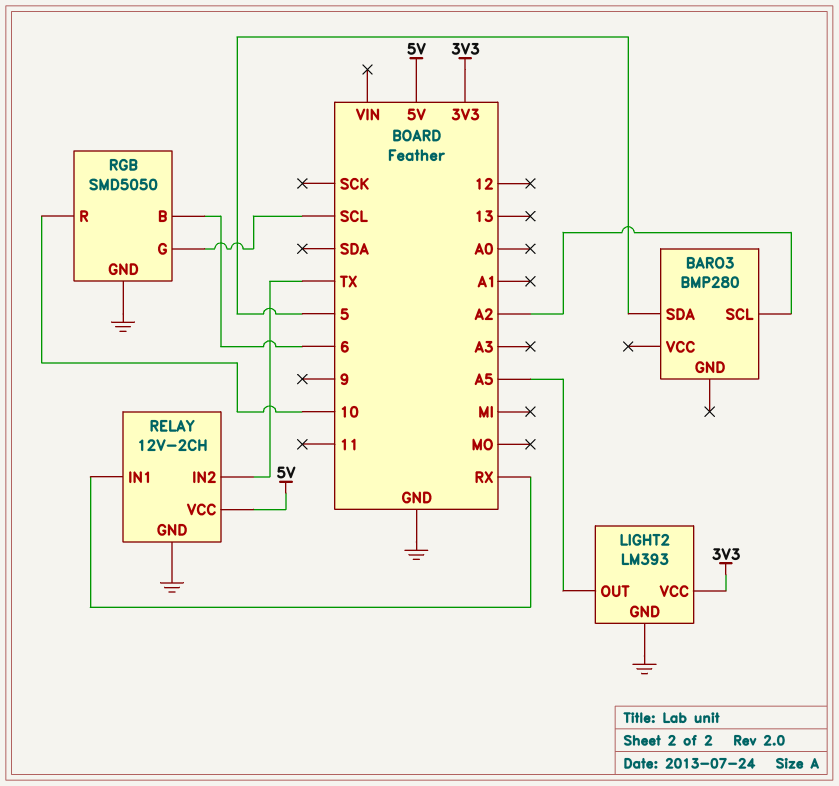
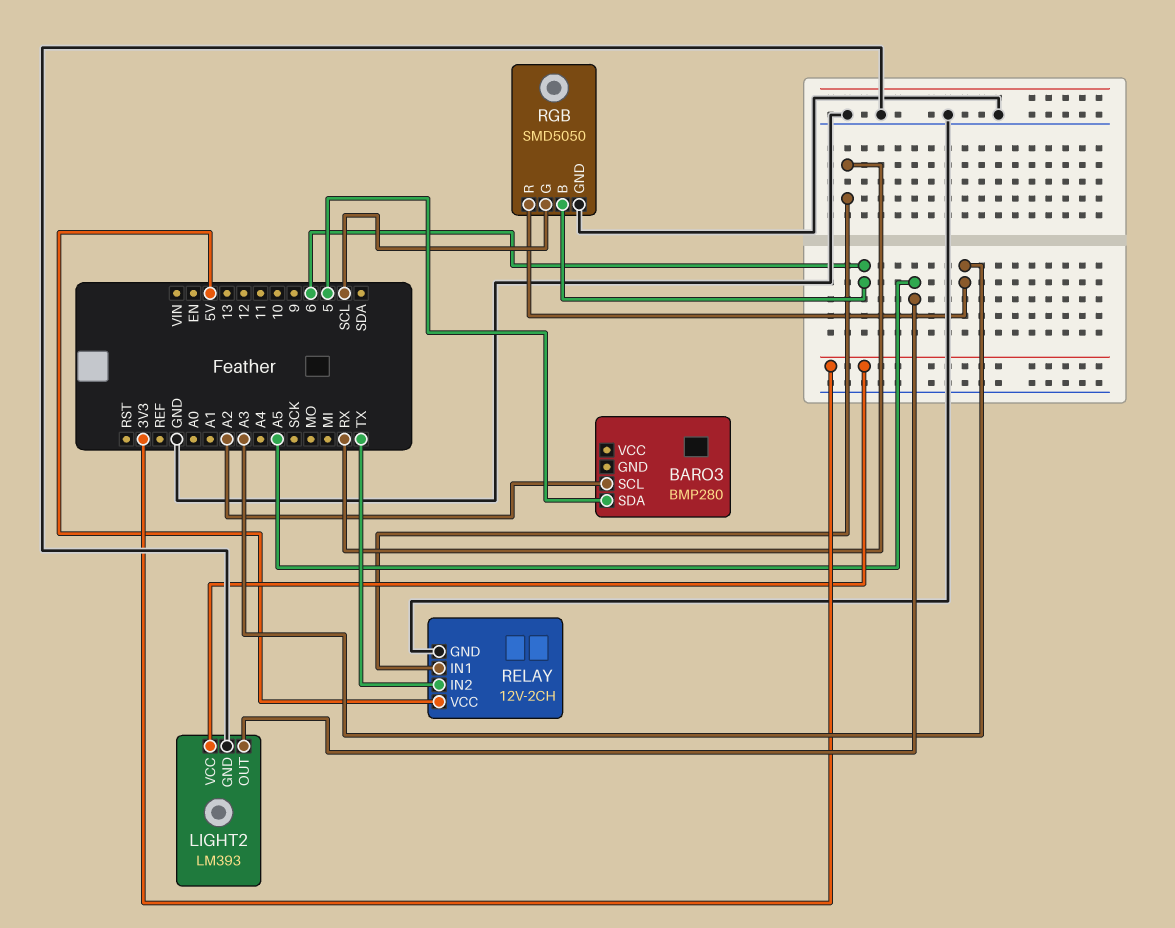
RGB pin R: 10 -> A3

